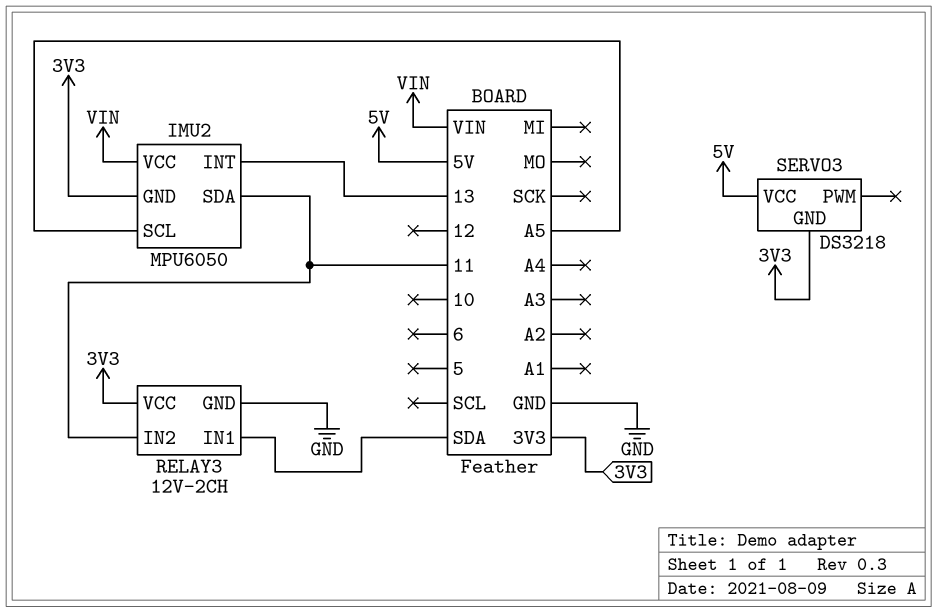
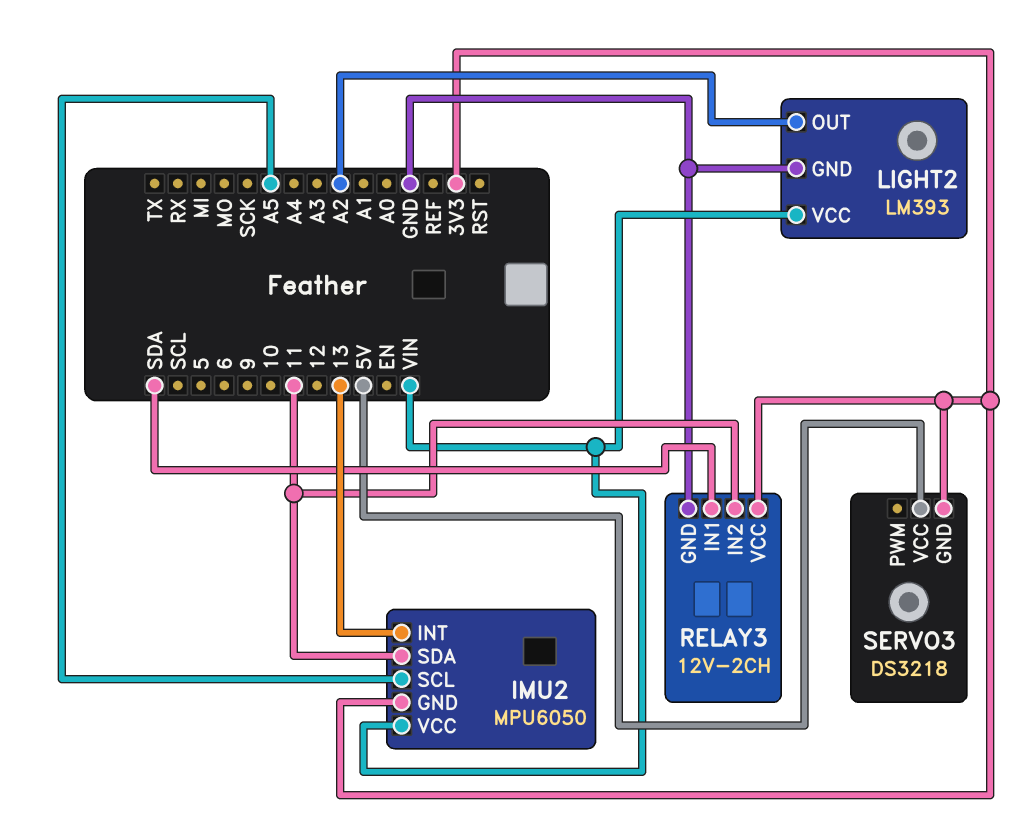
LIGHT2: none -> LM393
LIGHT2 pin GND: none -> GND
LIGHT2 pin OUT: none -> A2
LIGHT2 pin VCC: none -> VIN

